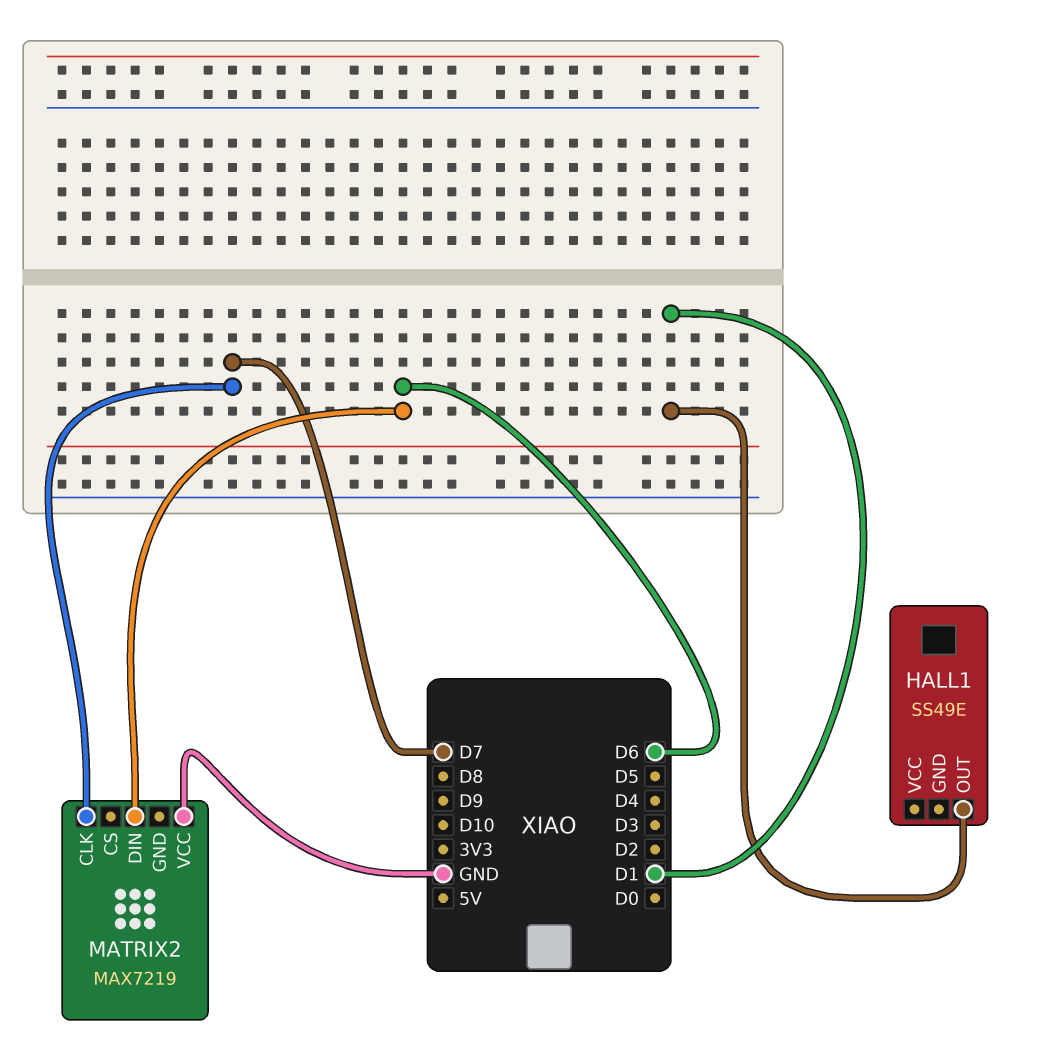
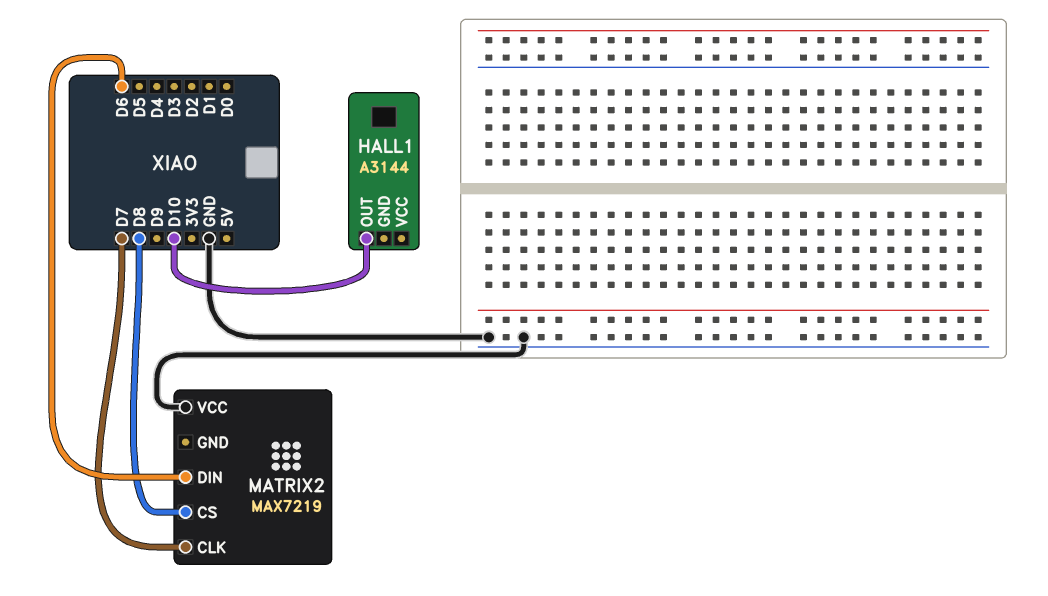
HALL1: SS49E -> A3144
HALL1 pin OUT: D1 -> D10
MATRIX2 pin CS: none -> D8

